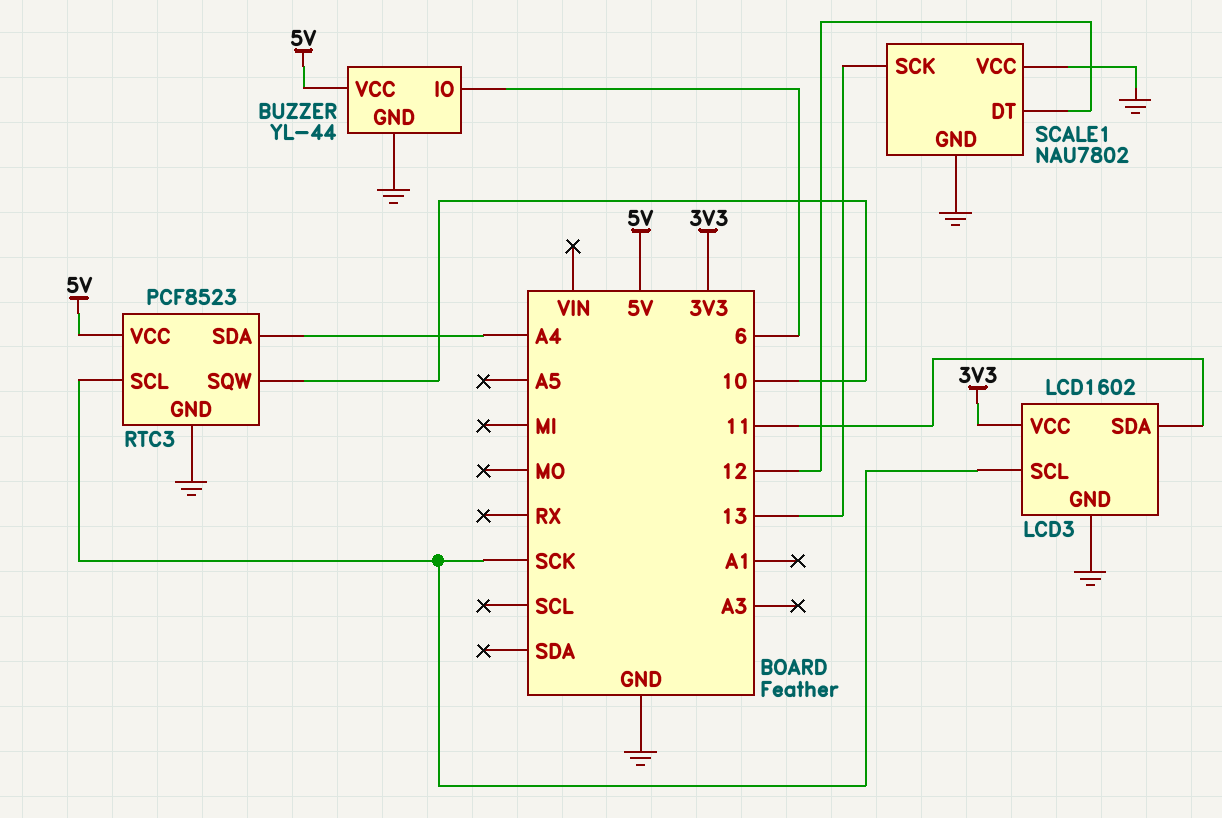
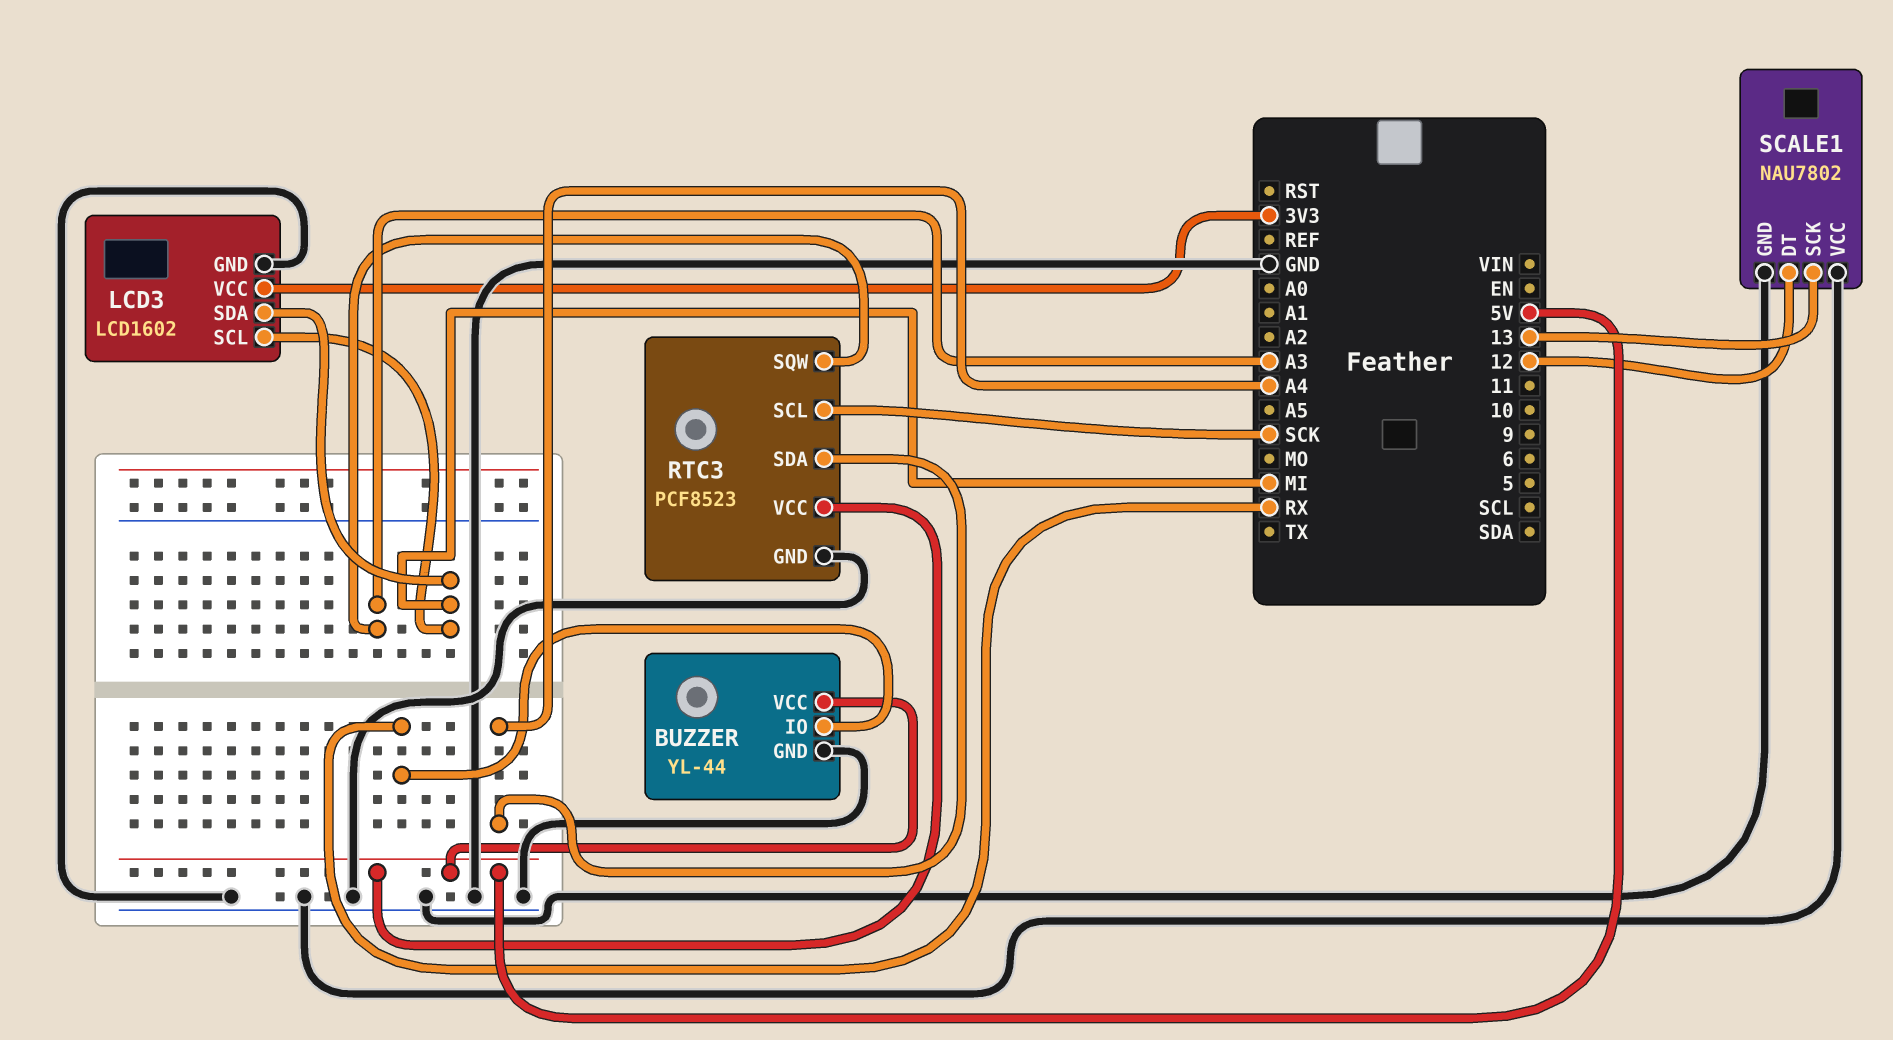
BUZZER pin IO: 6 -> RX
LCD3 pin SCL: SCK -> MI
LCD3 pin SDA: 11 -> MI
RTC3 pin SQW: 10 -> A3

